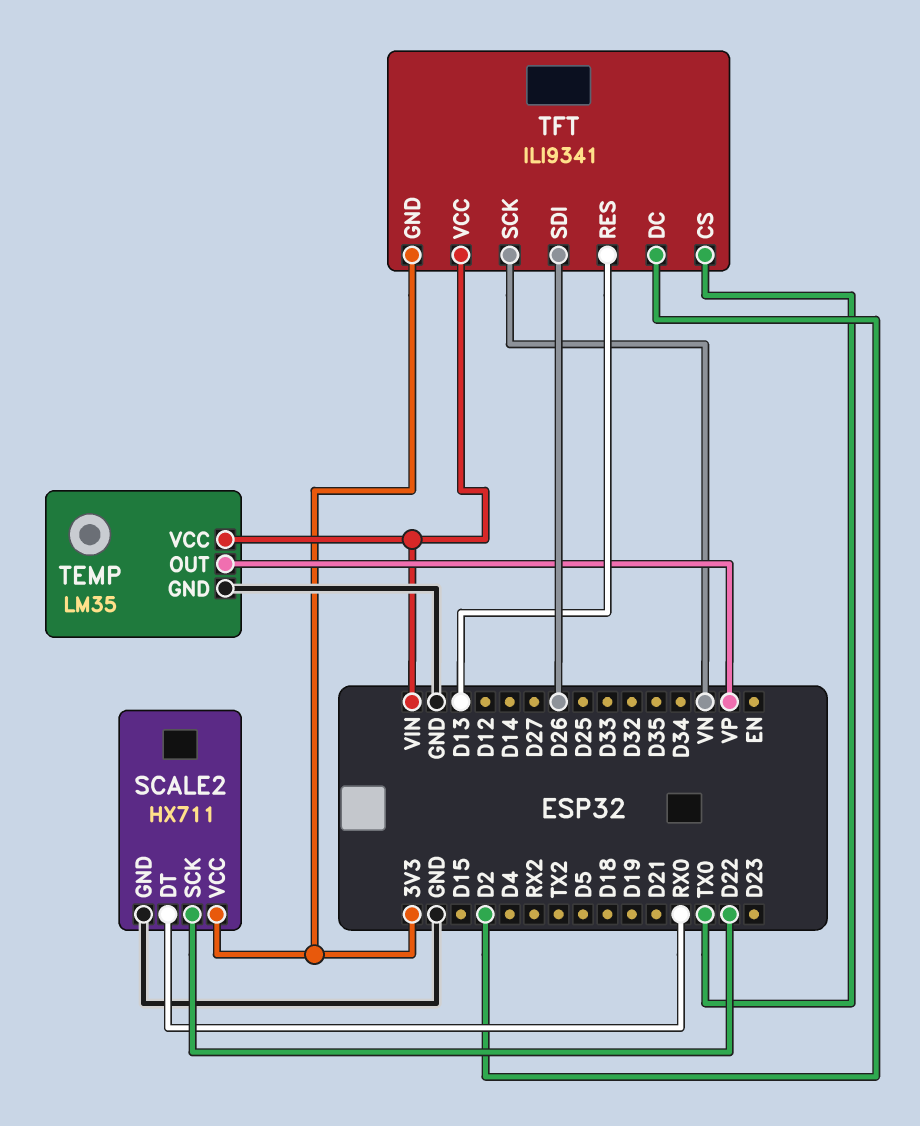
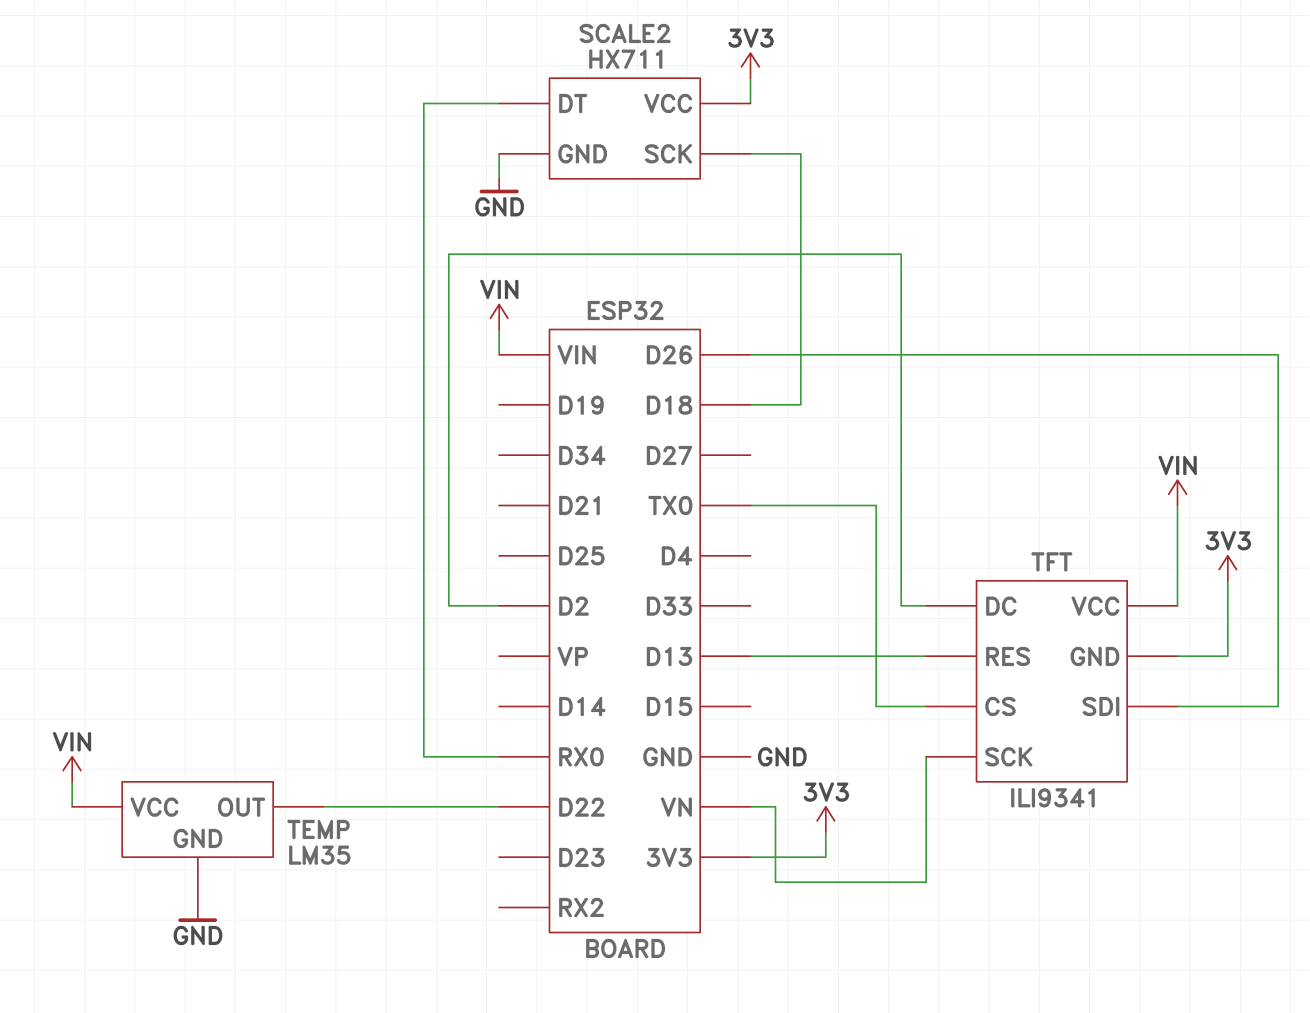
SCALE2 pin SCK: D22 -> D18
TEMP pin OUT: VP -> D22

